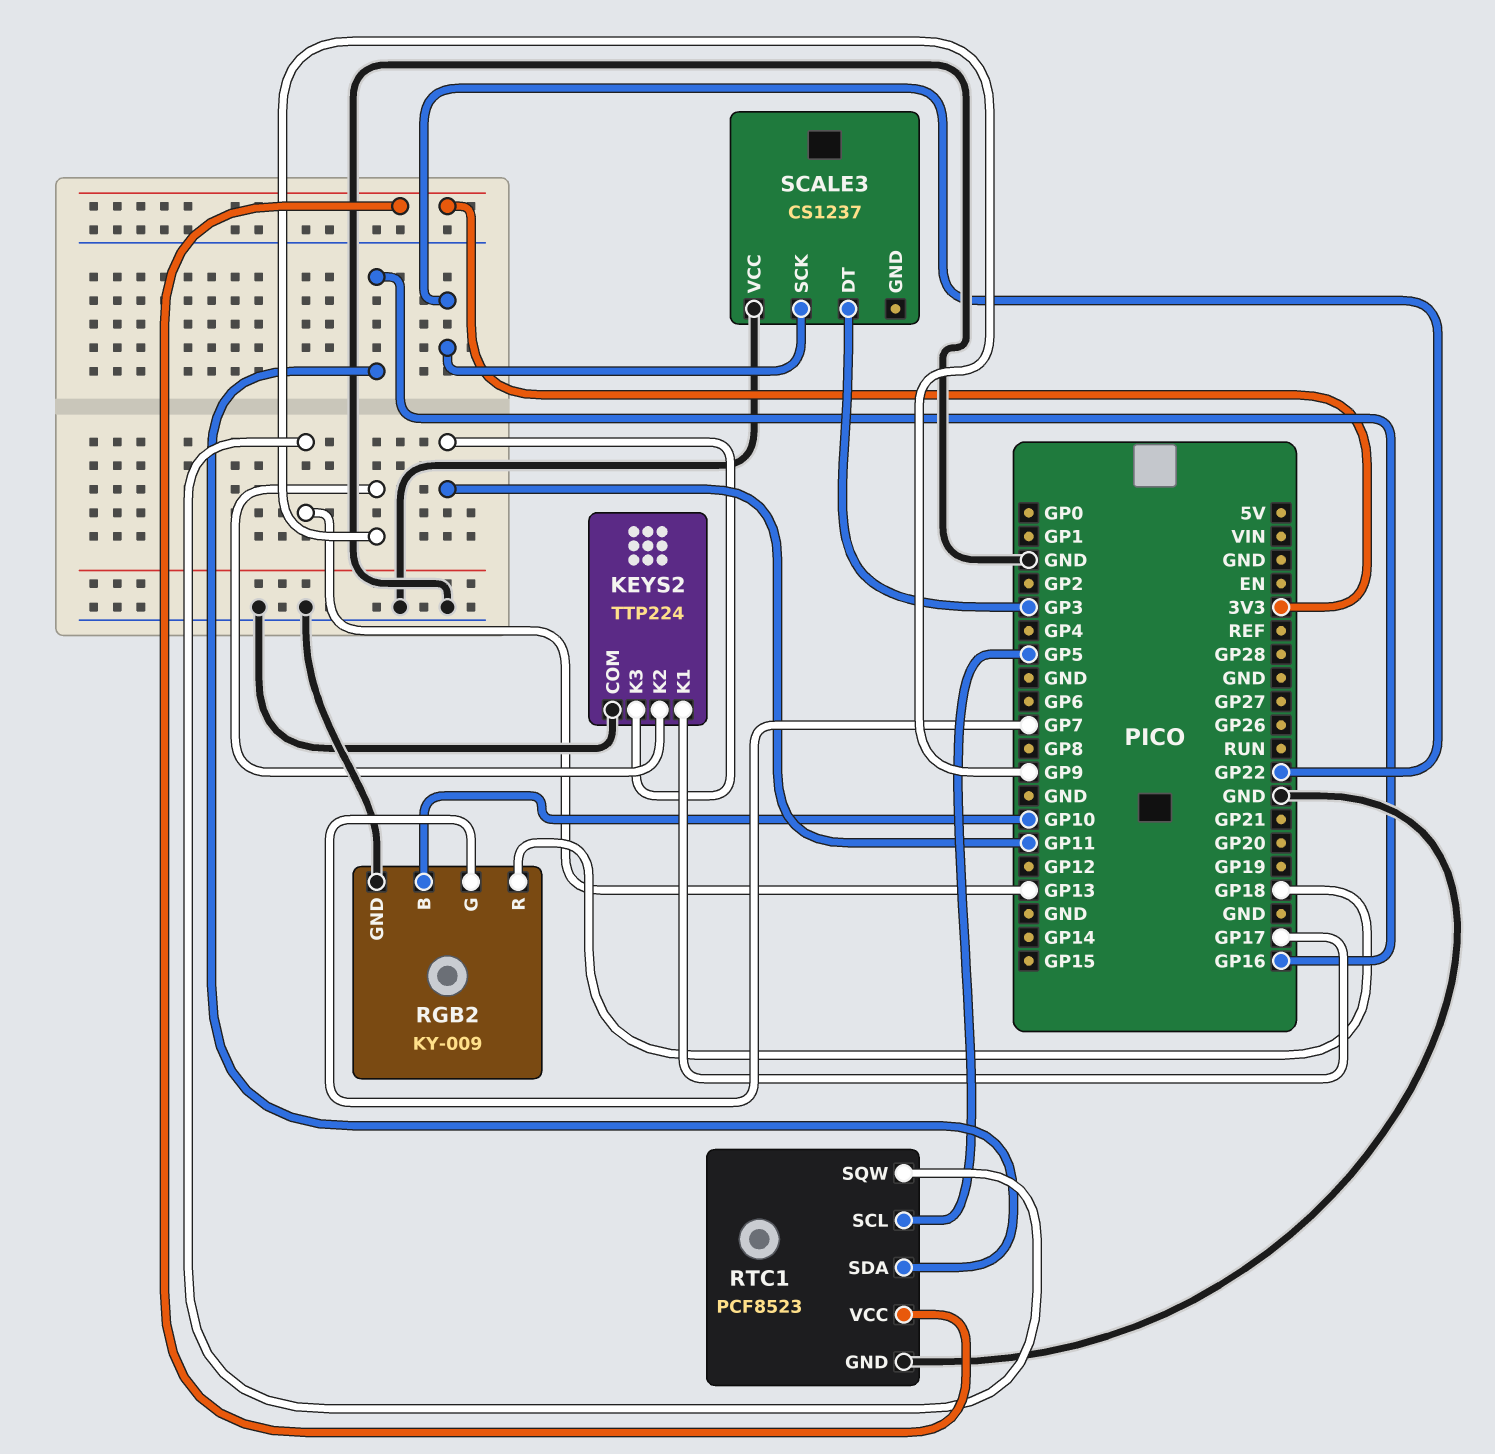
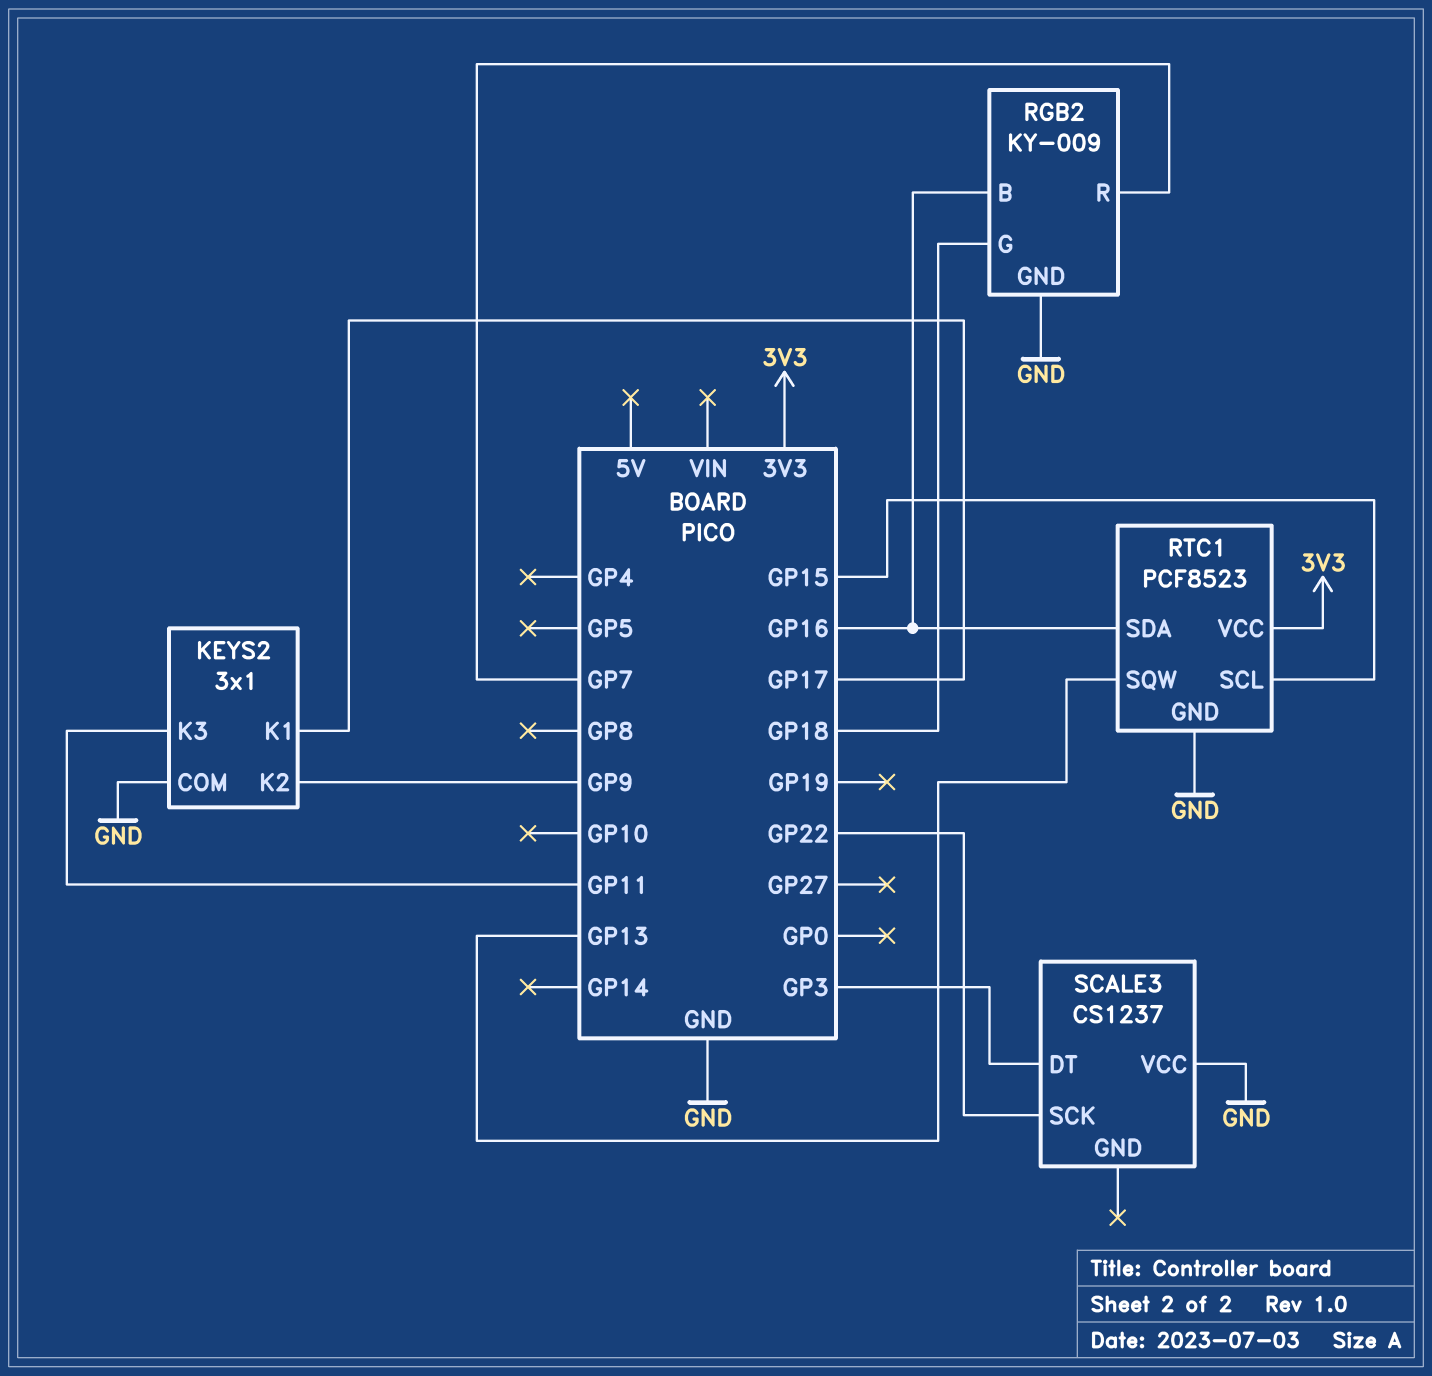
KEYS2: TTP224 -> 3x1
RGB2 pin B: GP10 -> GP16
RGB2 pin G: GP7 -> GP18
RGB2 pin R: GP18 -> GP7
RTC1 pin SCL: GP5 -> GP15

